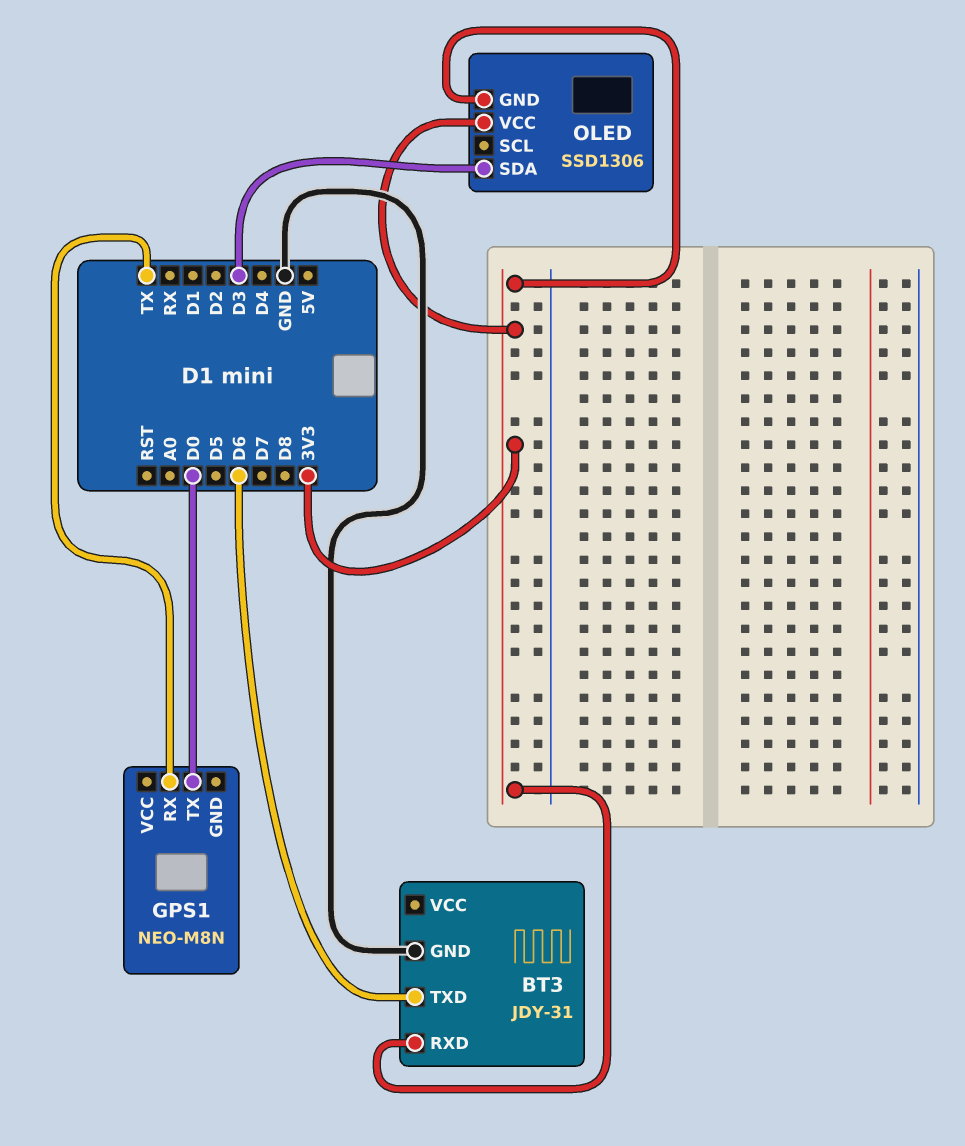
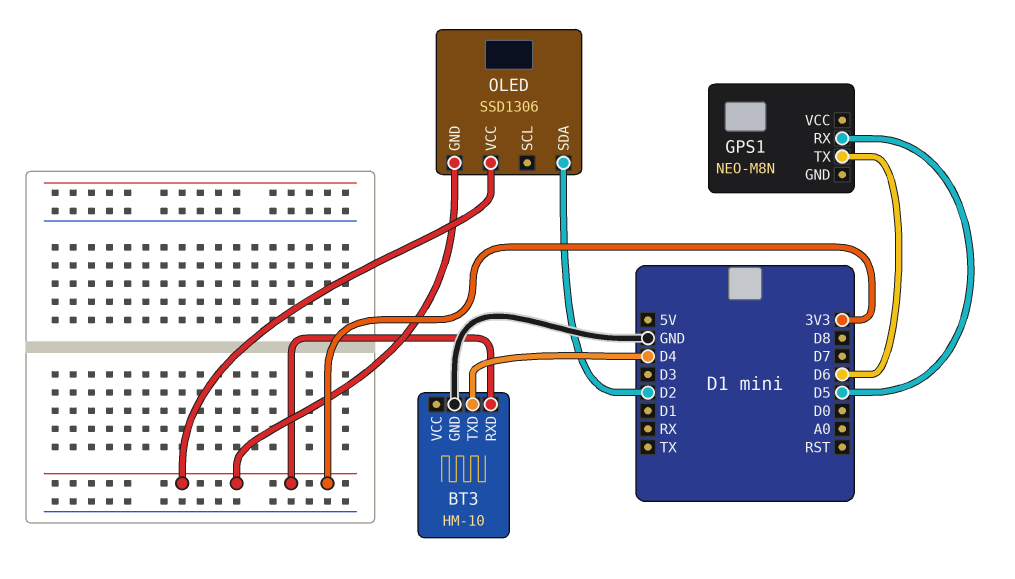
BT3: JDY-31 -> HM-10
BT3 pin TXD: D6 -> D4
GPS1 pin RX: TX -> D5
GPS1 pin TX: D0 -> D6
OLED pin SDA: D3 -> D2

